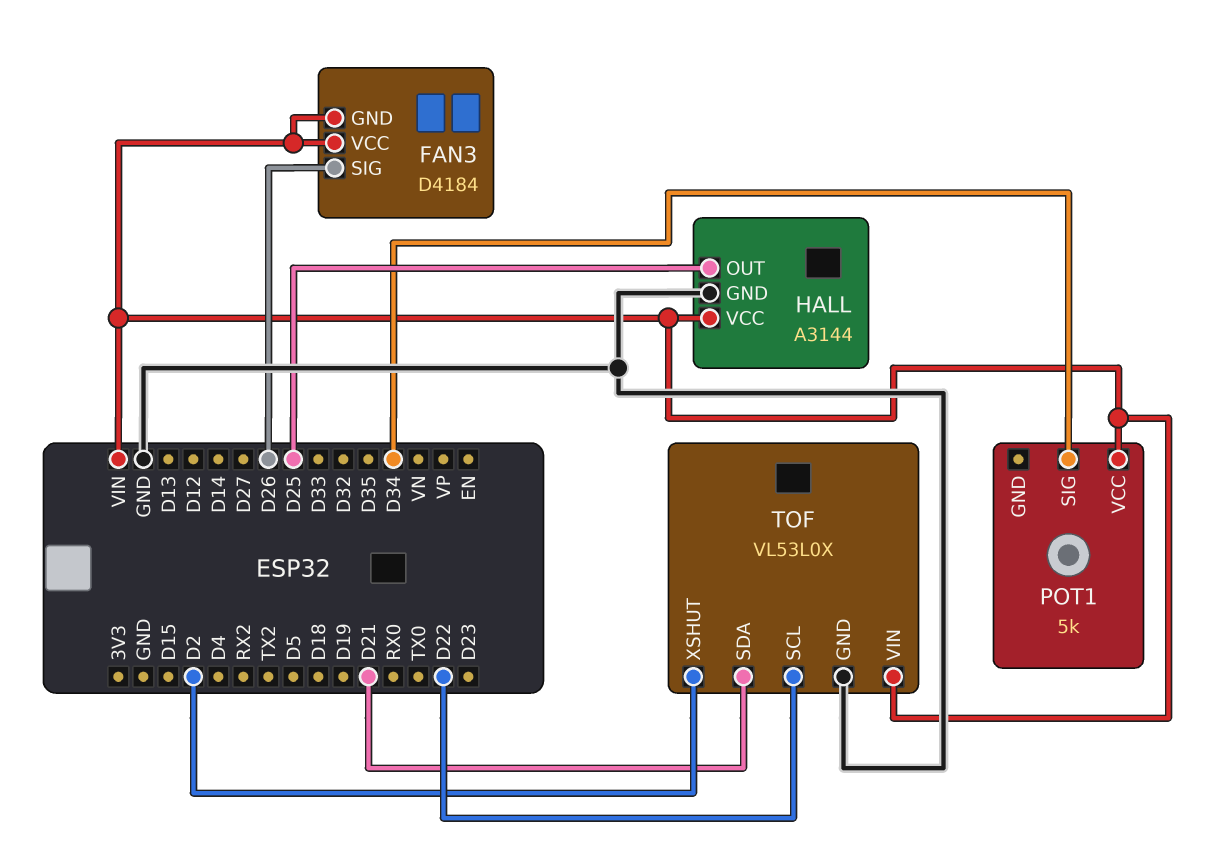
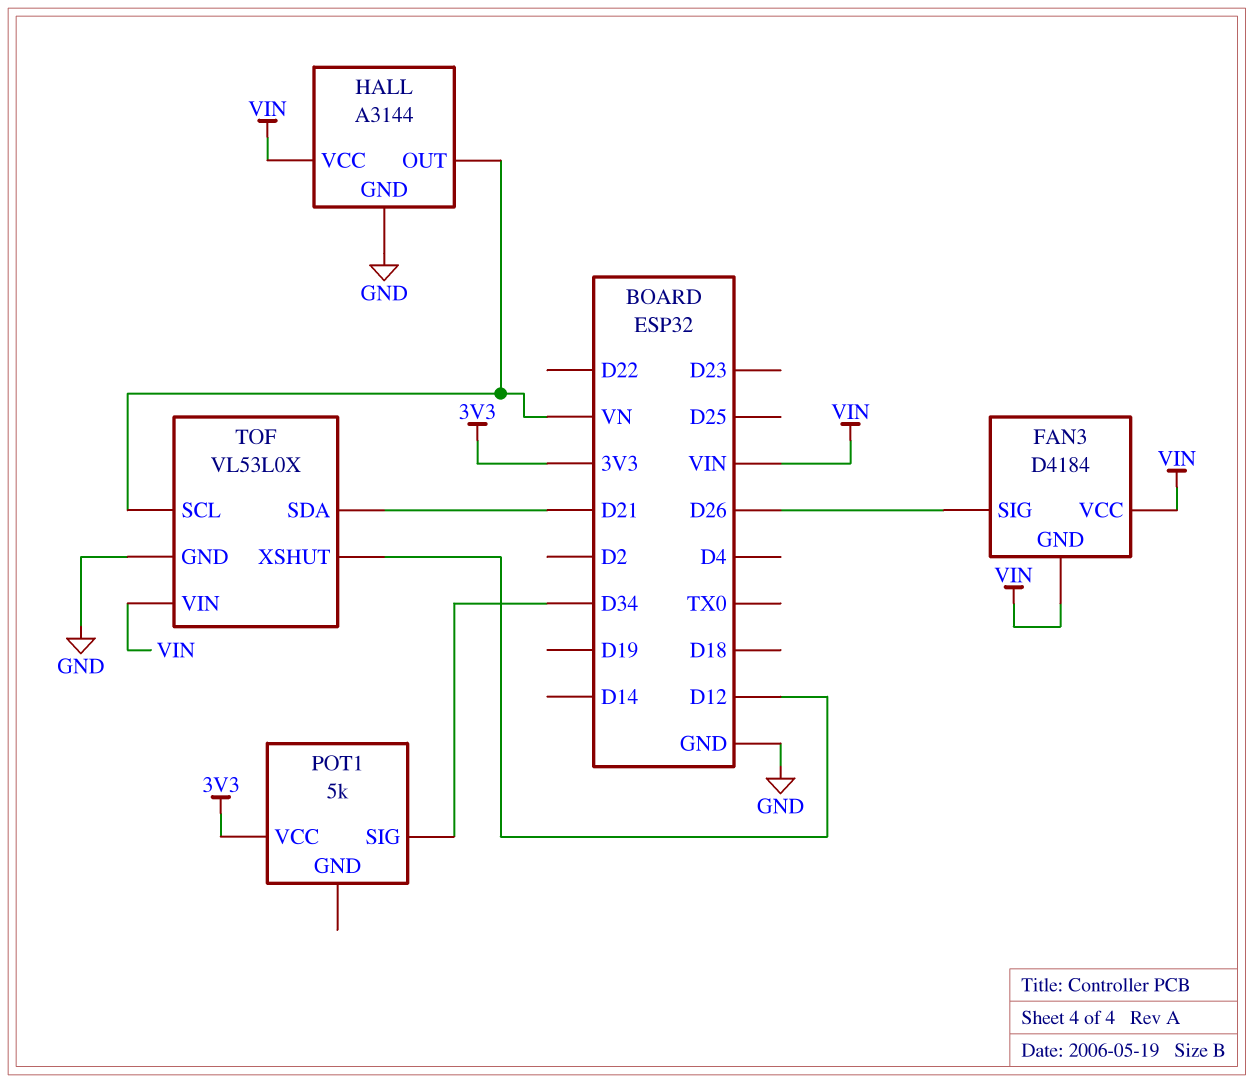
HALL pin OUT: D25 -> VN
POT1 pin VCC: VIN -> 3V3
TOF pin SCL: D22 -> VN
TOF pin XSHUT: D2 -> D12

